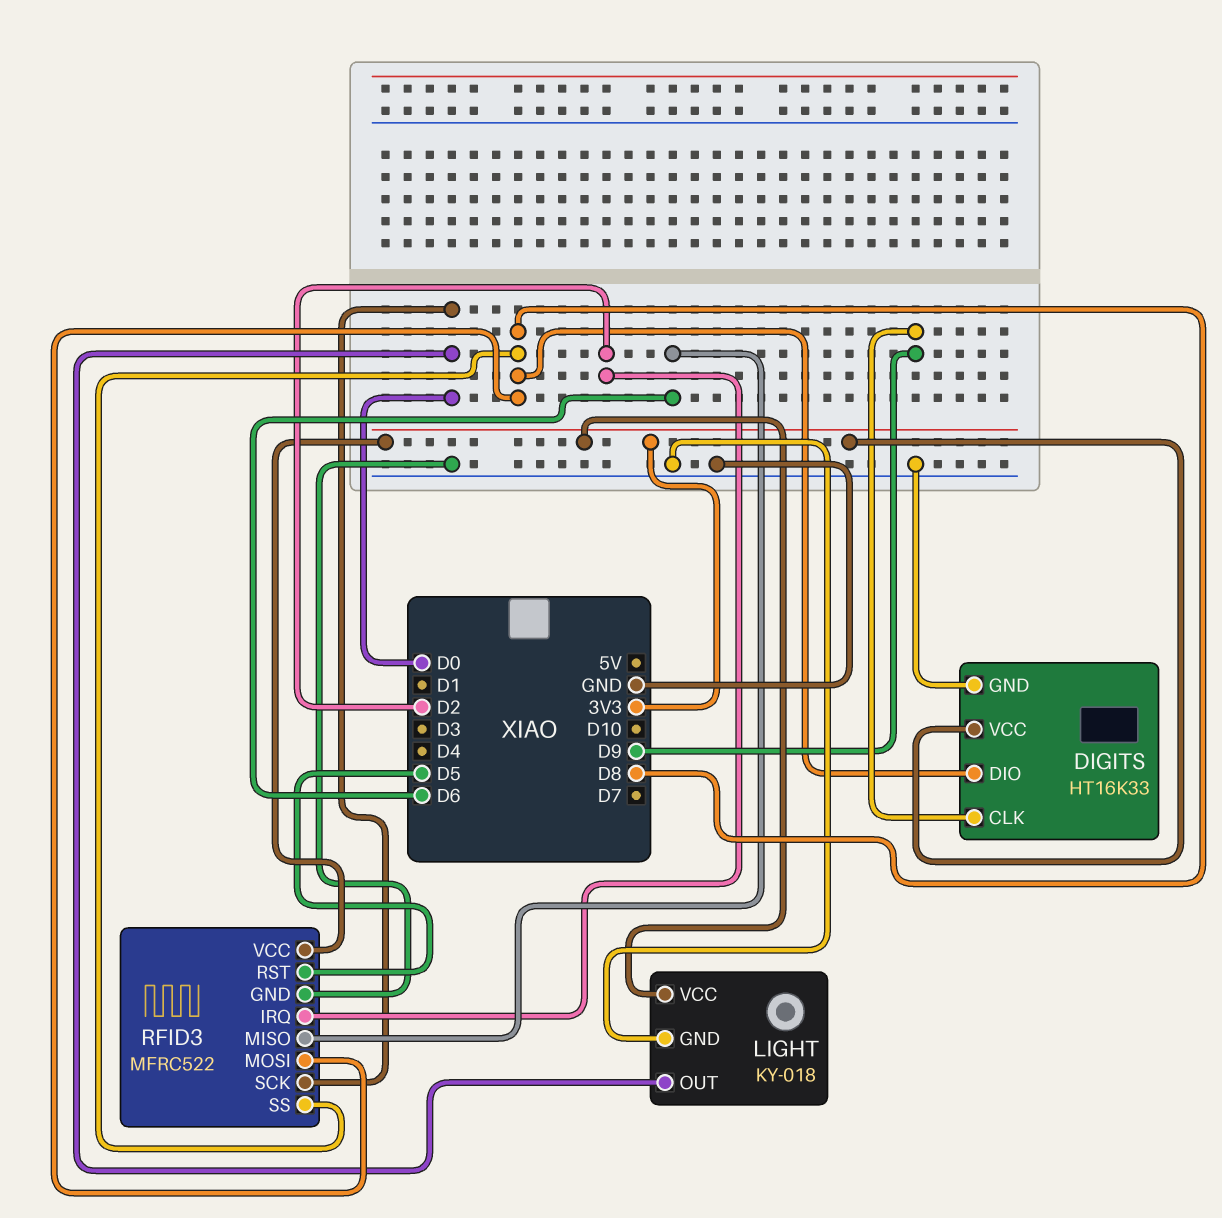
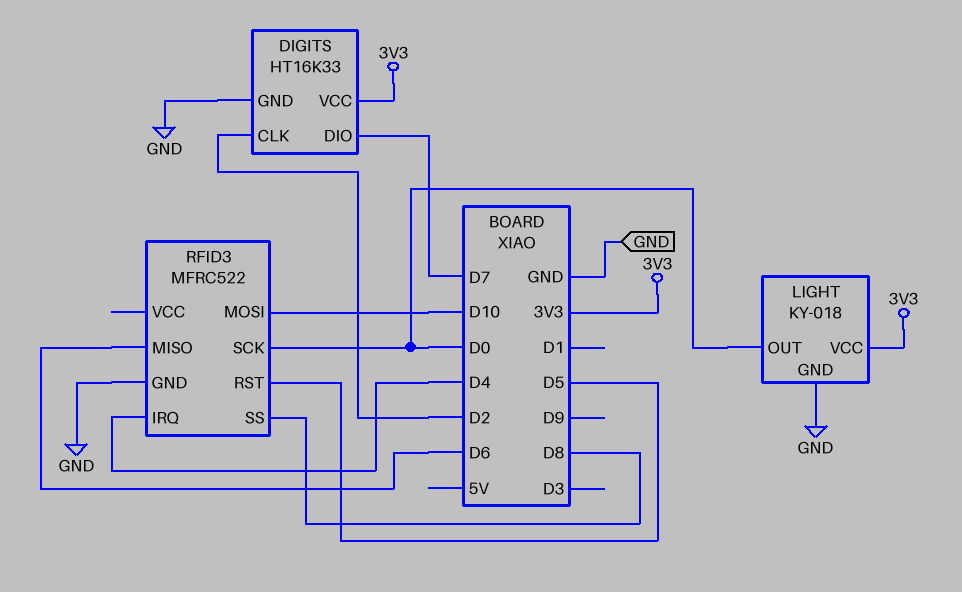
DIGITS pin CLK: D9 -> D2
DIGITS pin DIO: D8 -> D7
RFID3 pin IRQ: D2 -> D4
RFID3 pin MOSI: D8 -> D10
RFID3 pin VCC: 3V3 -> none

